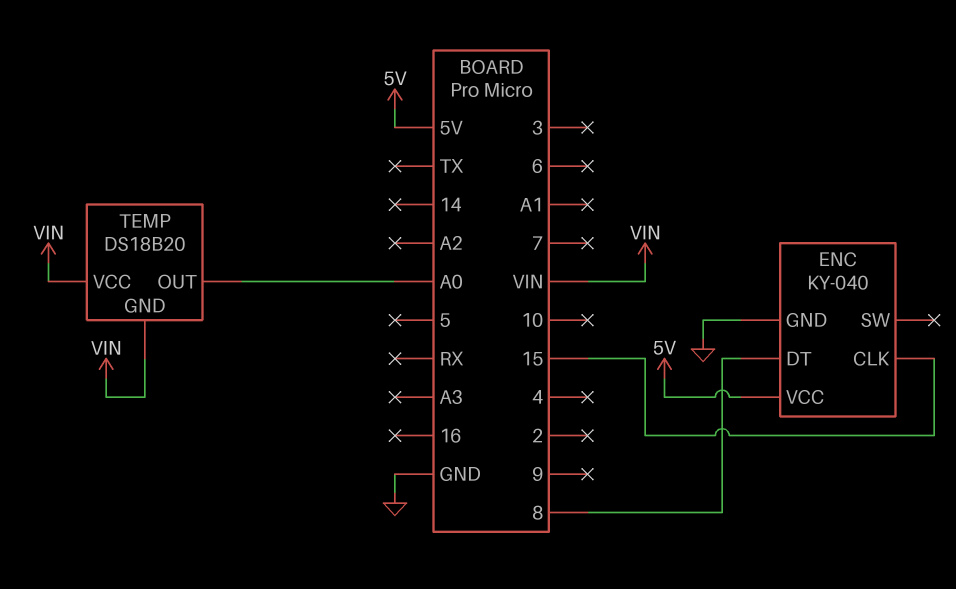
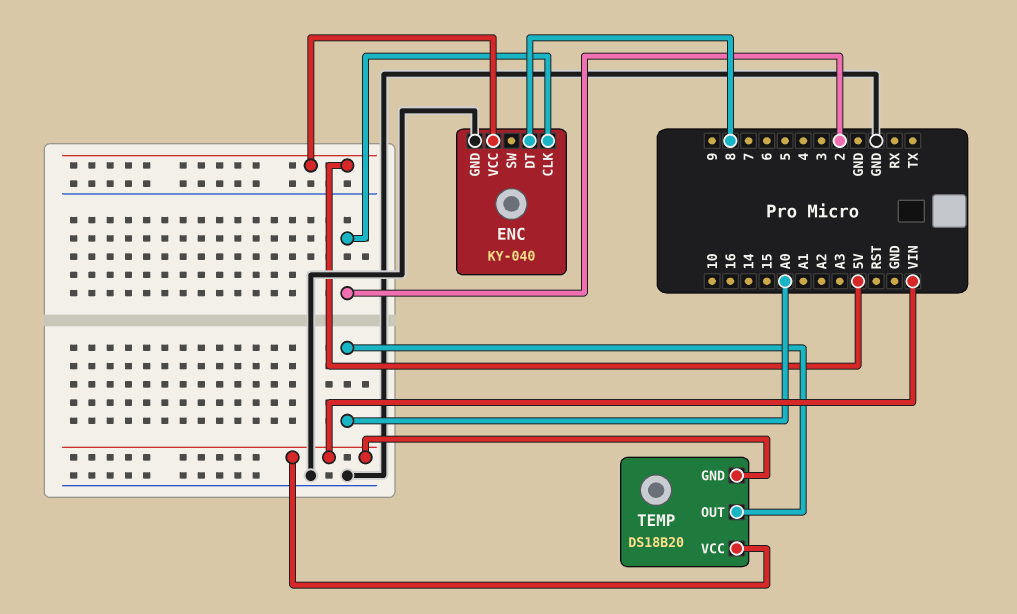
ENC pin CLK: 15 -> 2

